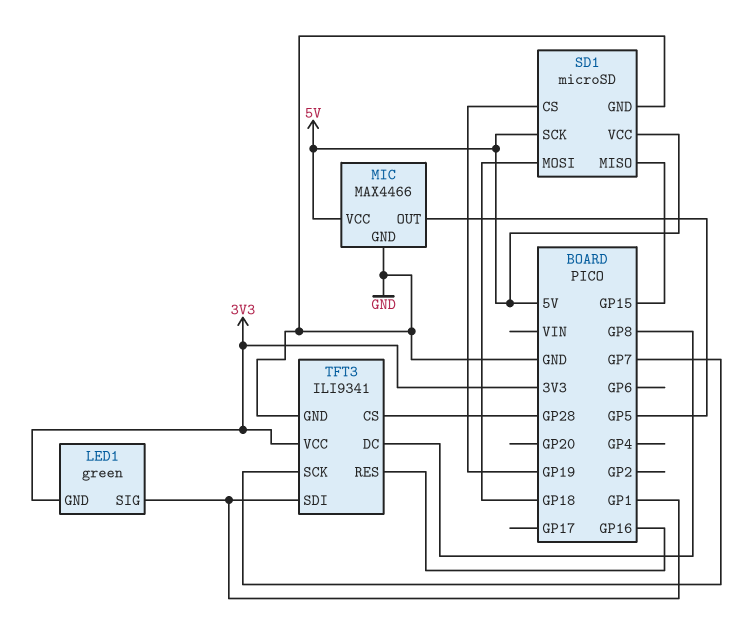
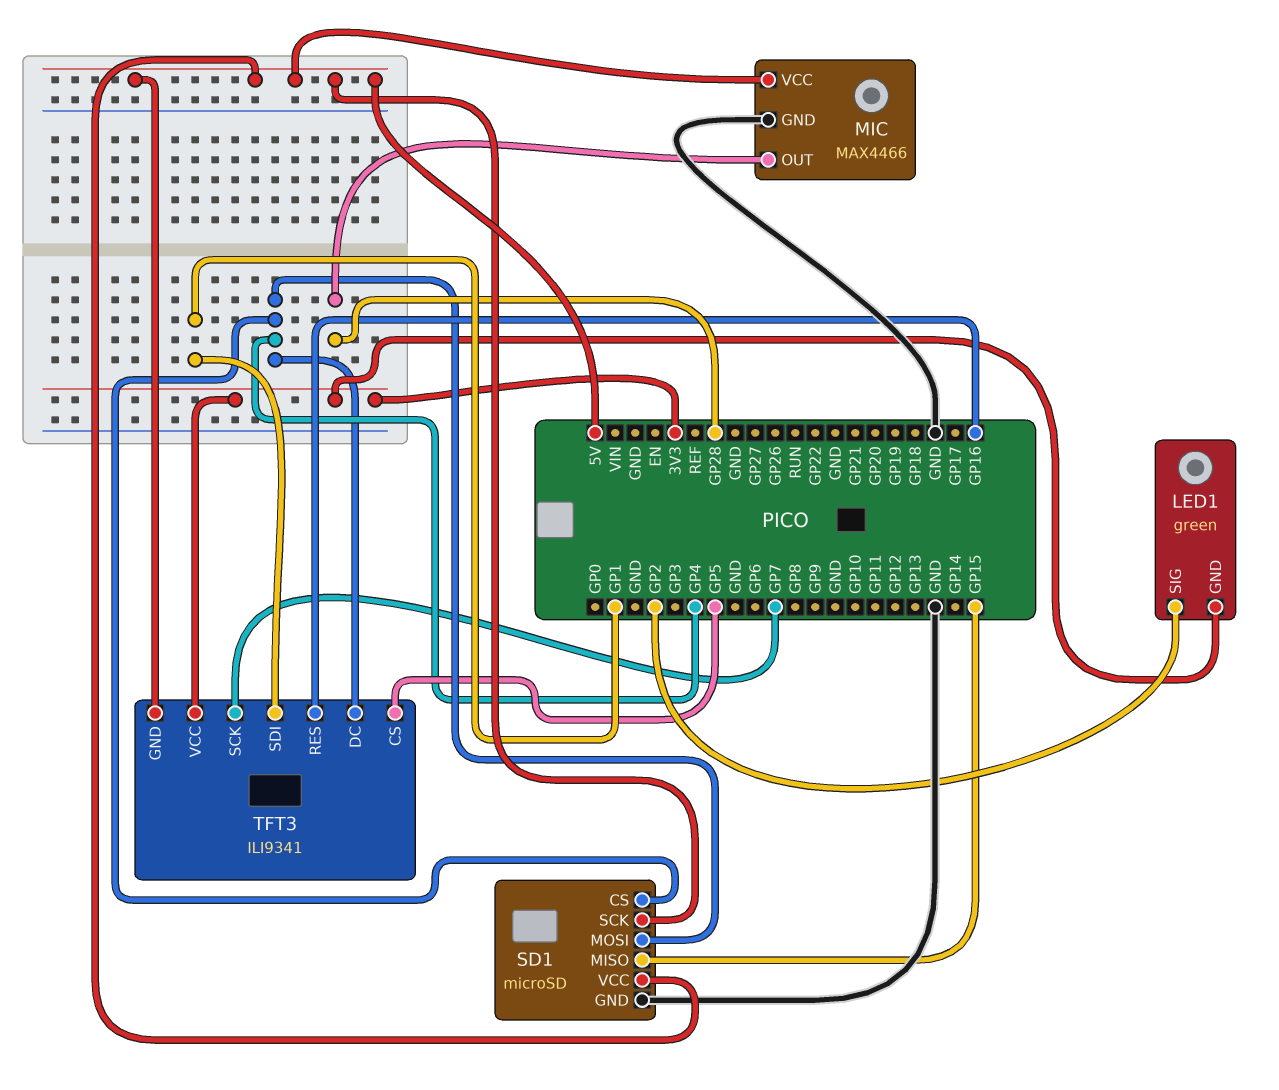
LED1 pin SIG: GP1 -> GP2
MIC pin OUT: GP5 -> GP28
SD1 pin CS: GP19 -> GP4
SD1 pin MOSI: GP18 -> GP4
TFT3 pin CS: GP28 -> GP5
TFT3 pin DC: GP8 -> GP4
TFT3 pin GND: GND -> 5V

